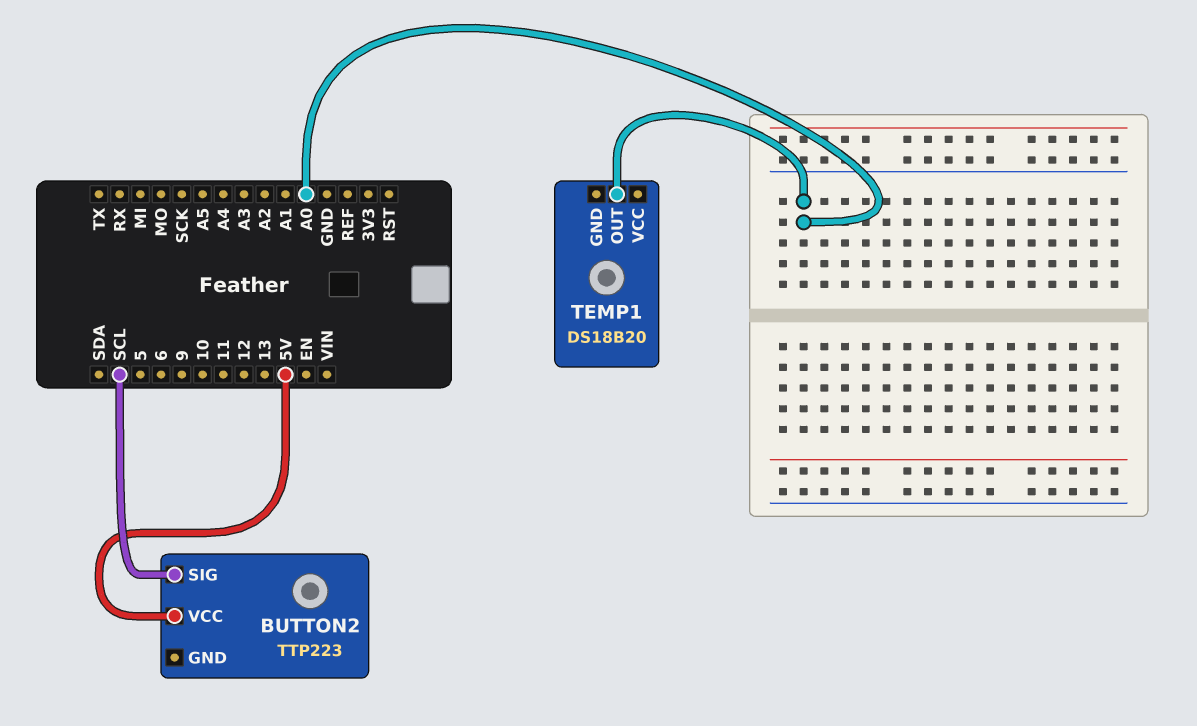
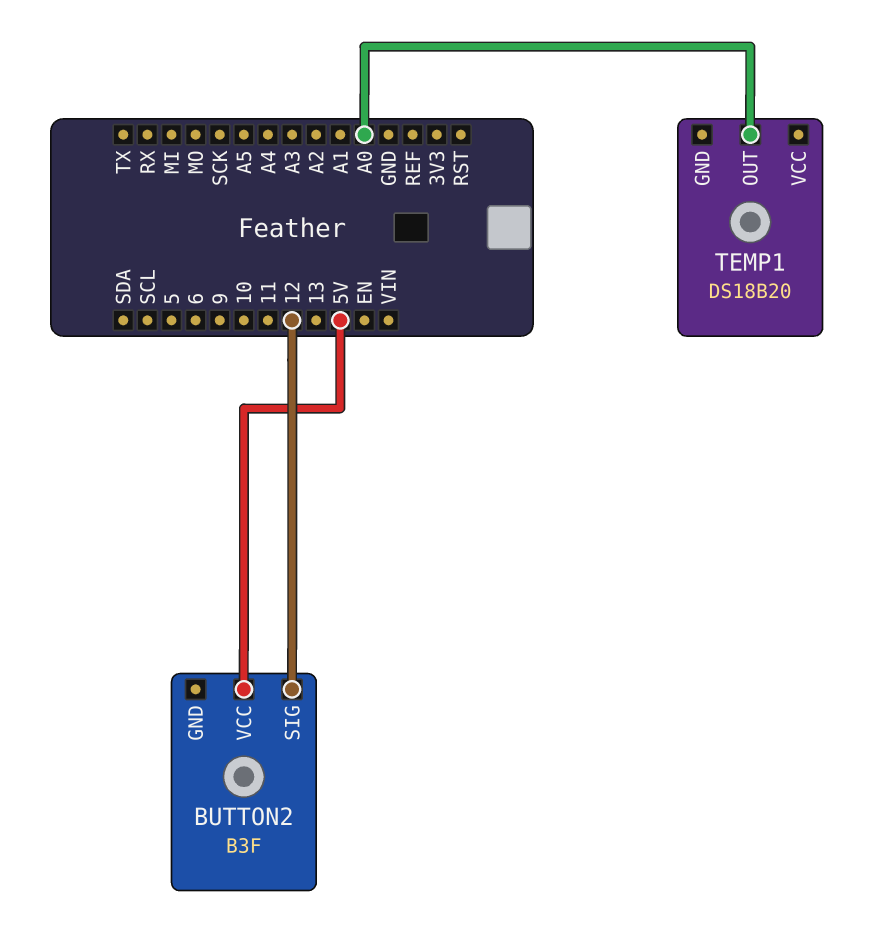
BUTTON2: TTP223 -> B3F
BUTTON2 pin SIG: SCL -> 12

